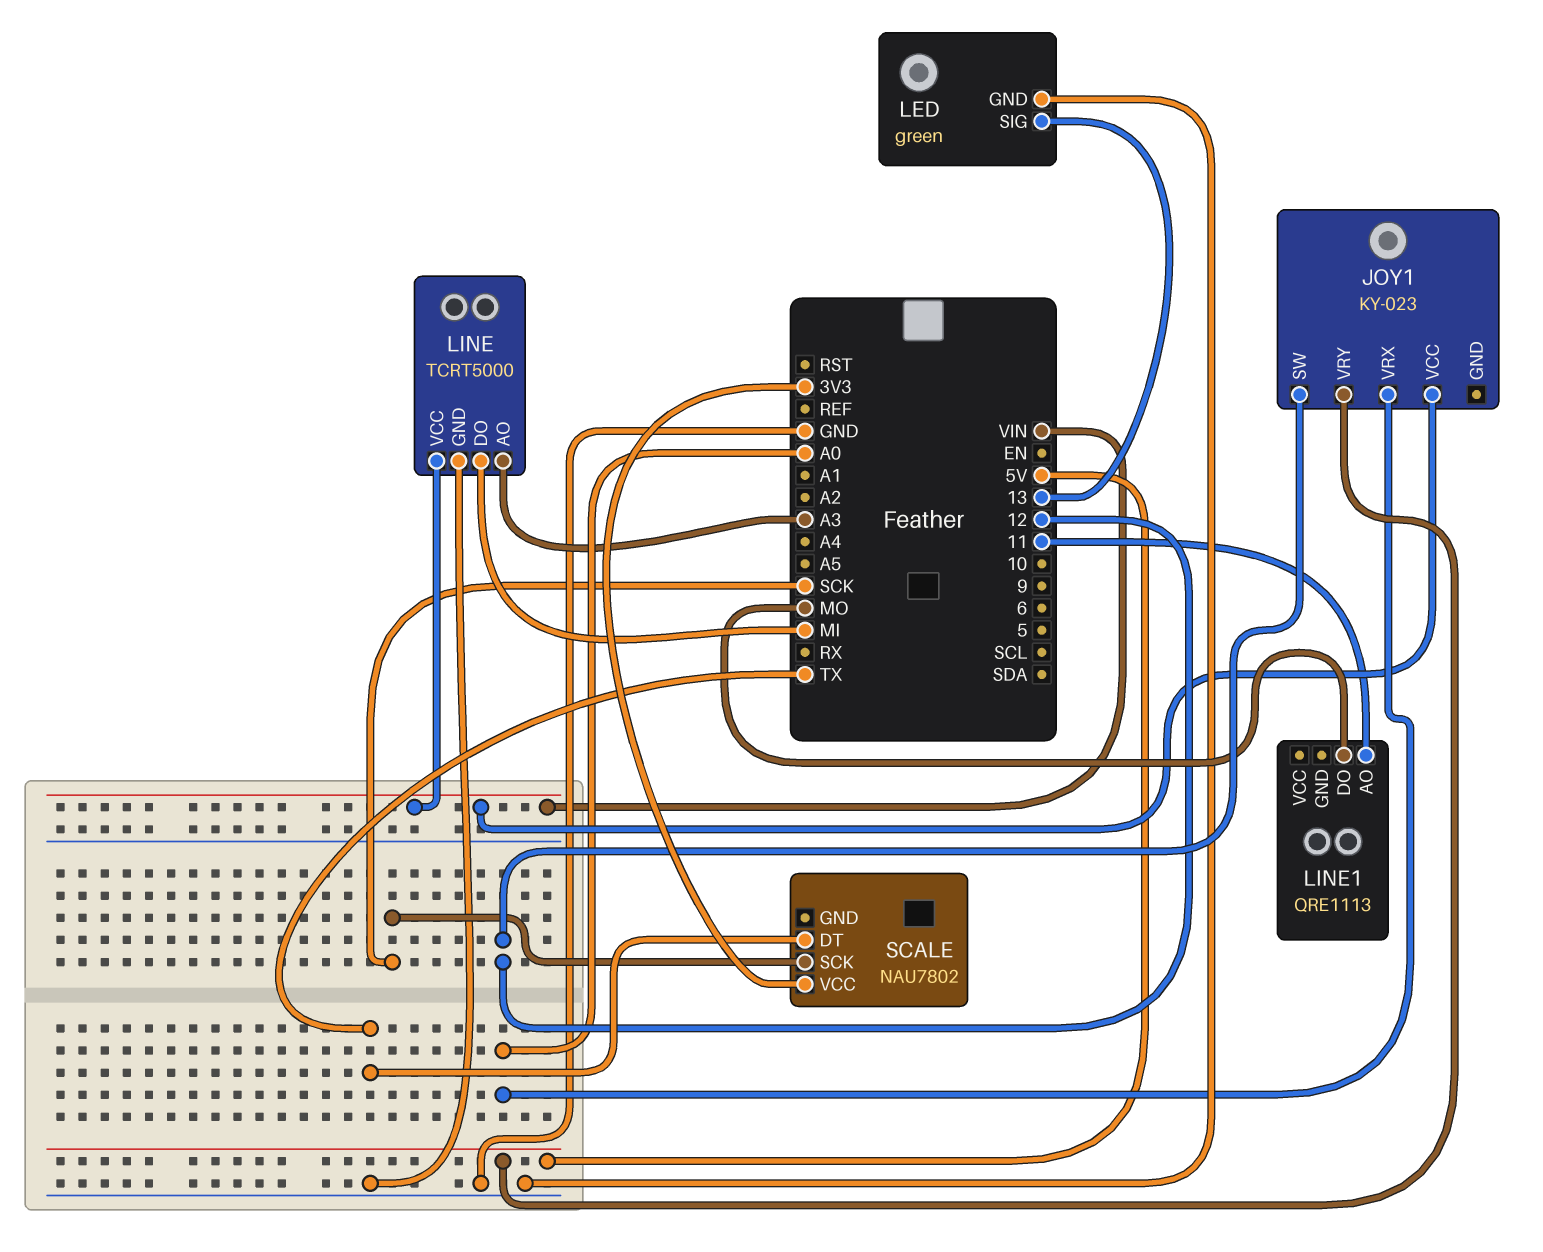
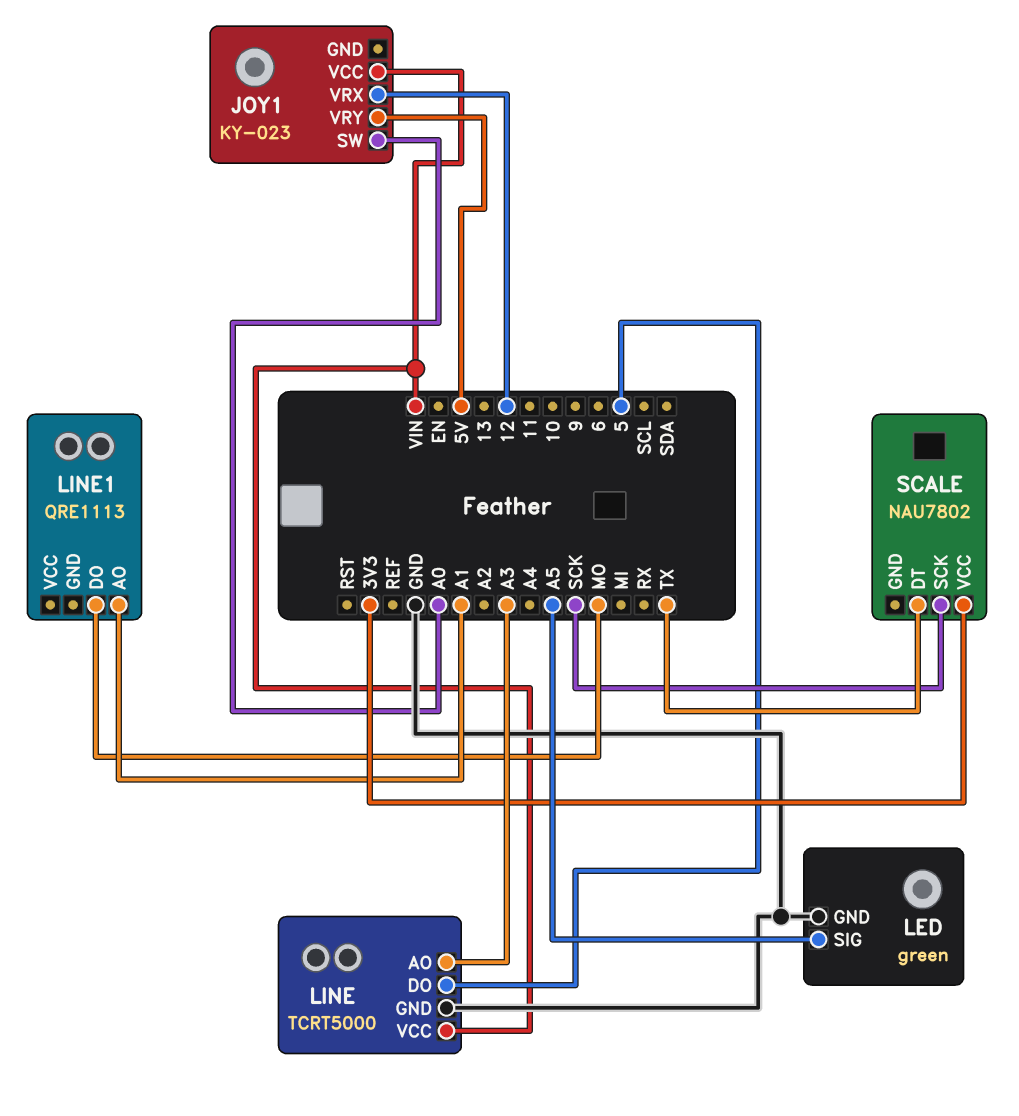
JOY1 pin SW: 12 -> A0
JOY1 pin VRX: A0 -> 12
LED pin SIG: 13 -> A5
LINE pin DO: MI -> 5
LINE1 pin AO: 11 -> A1

